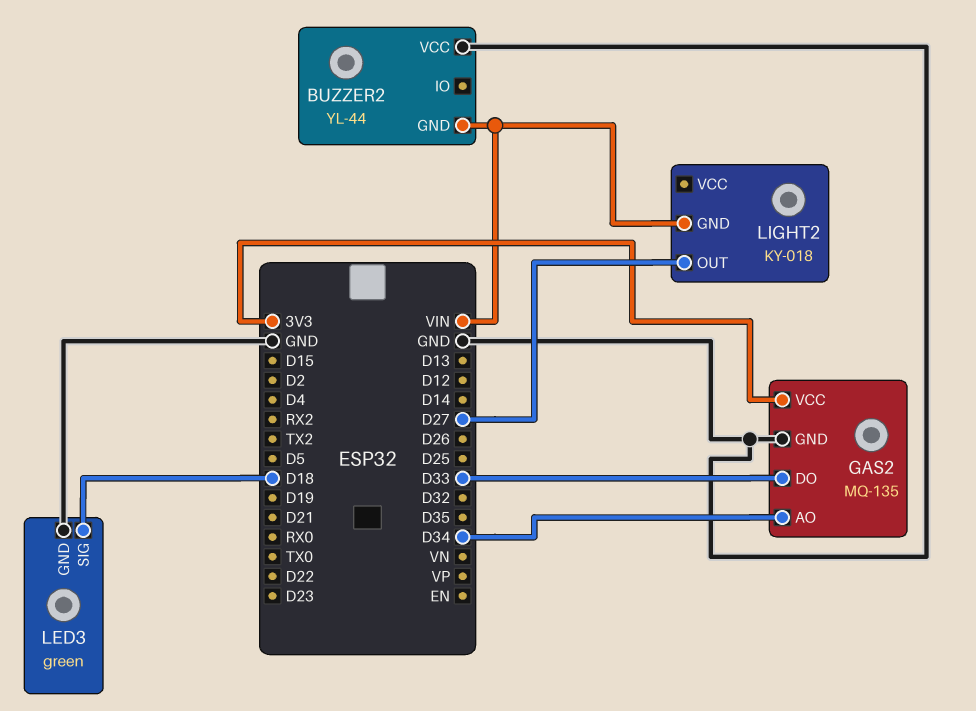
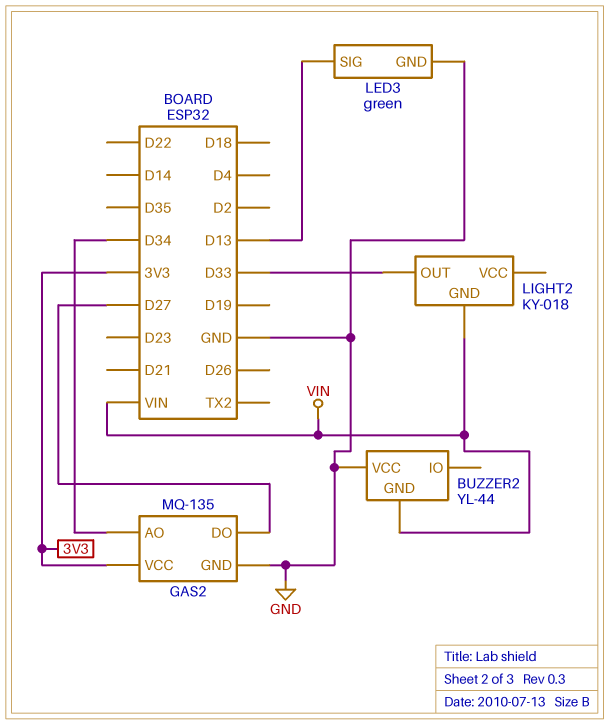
GAS2 pin DO: D33 -> D27
LED3 pin SIG: D18 -> D13
LIGHT2 pin OUT: D27 -> D33

